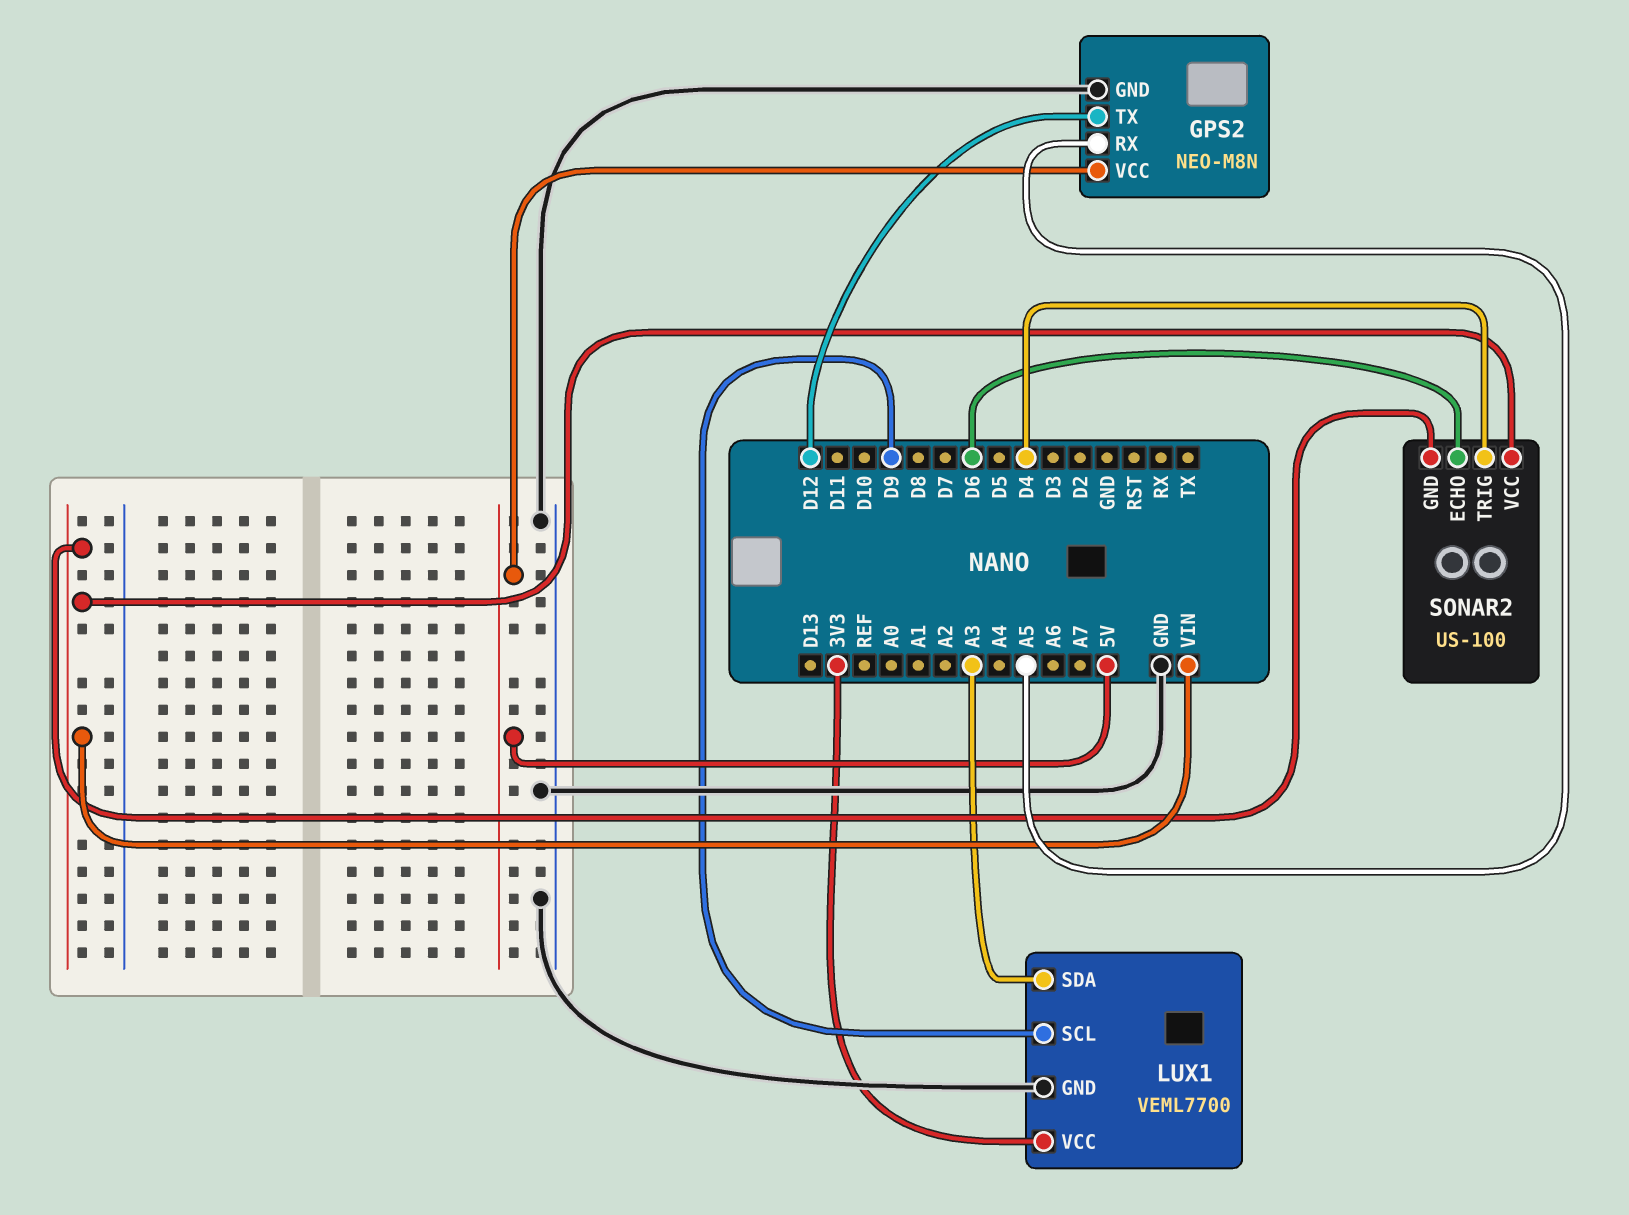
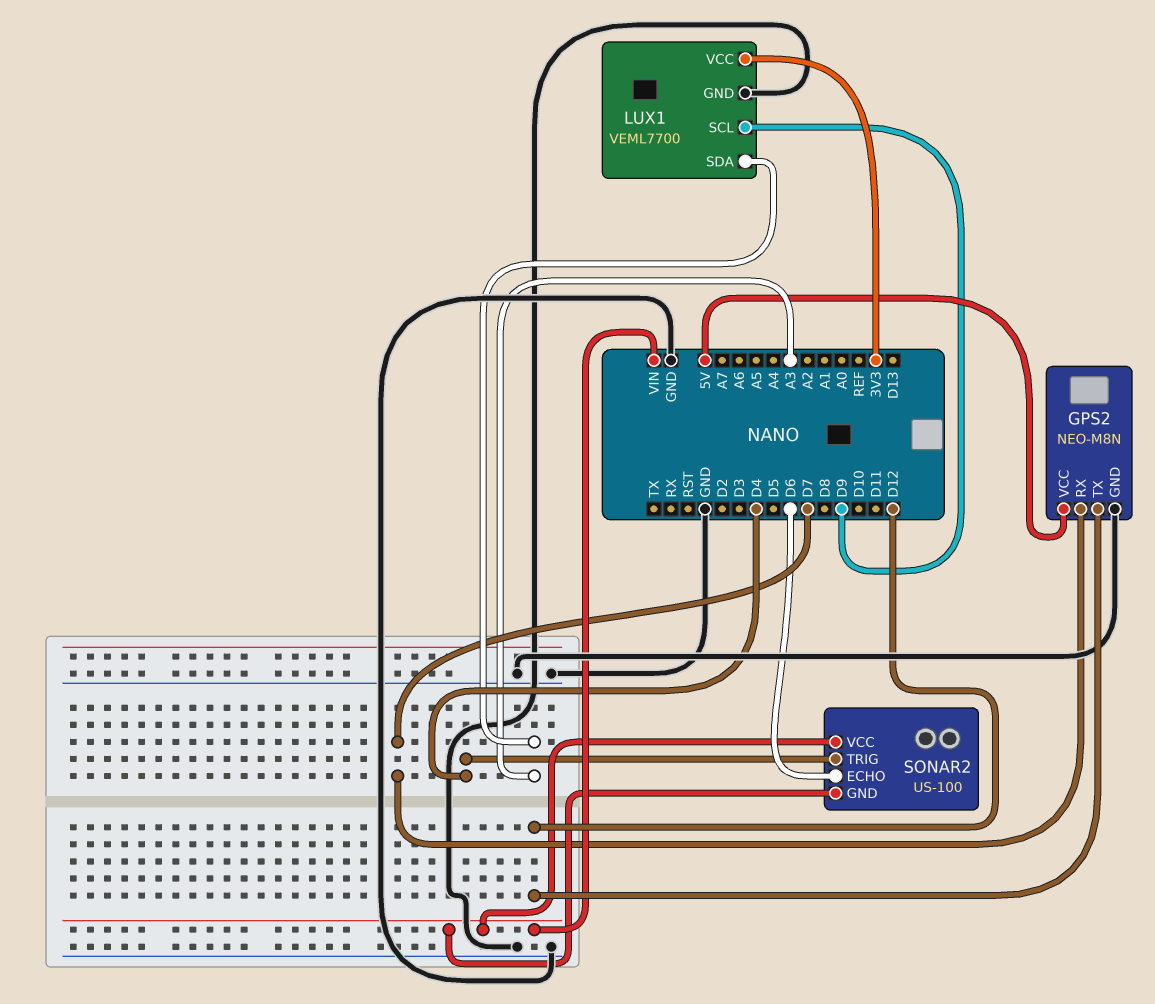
GPS2 pin RX: A5 -> D7

